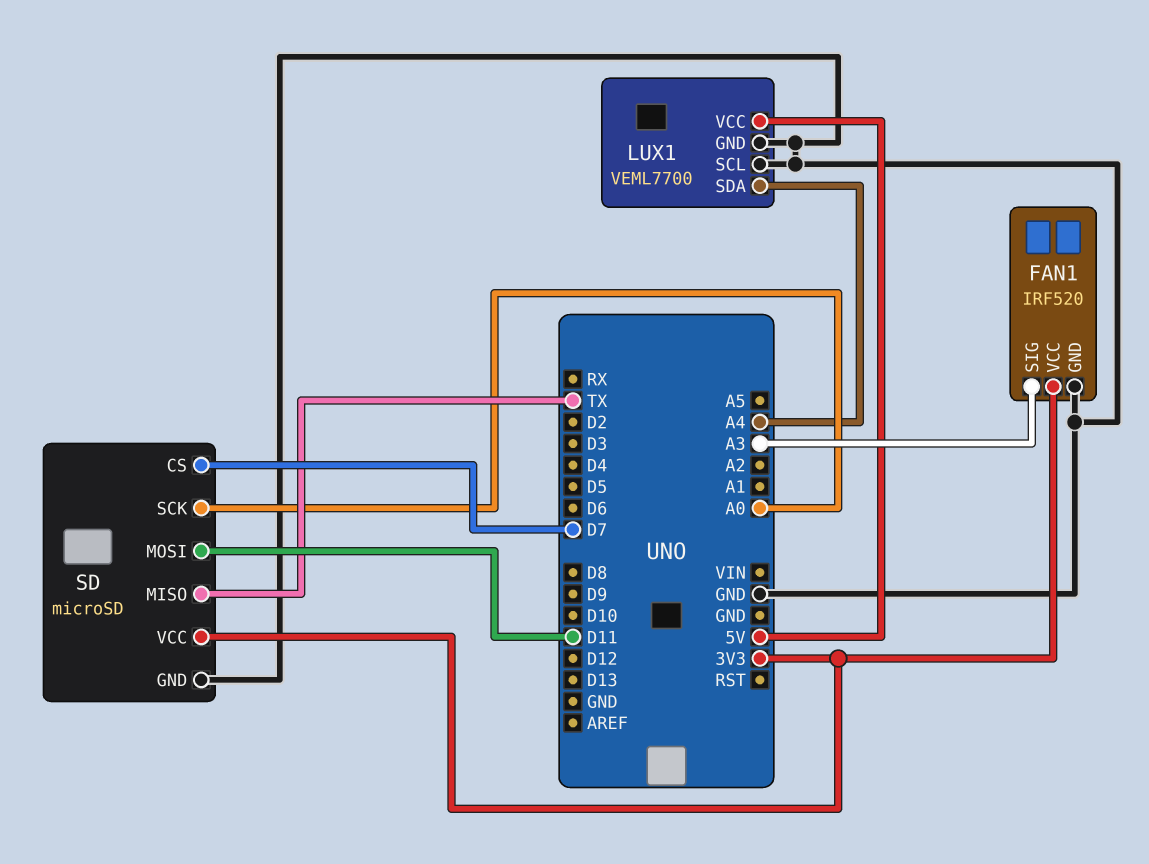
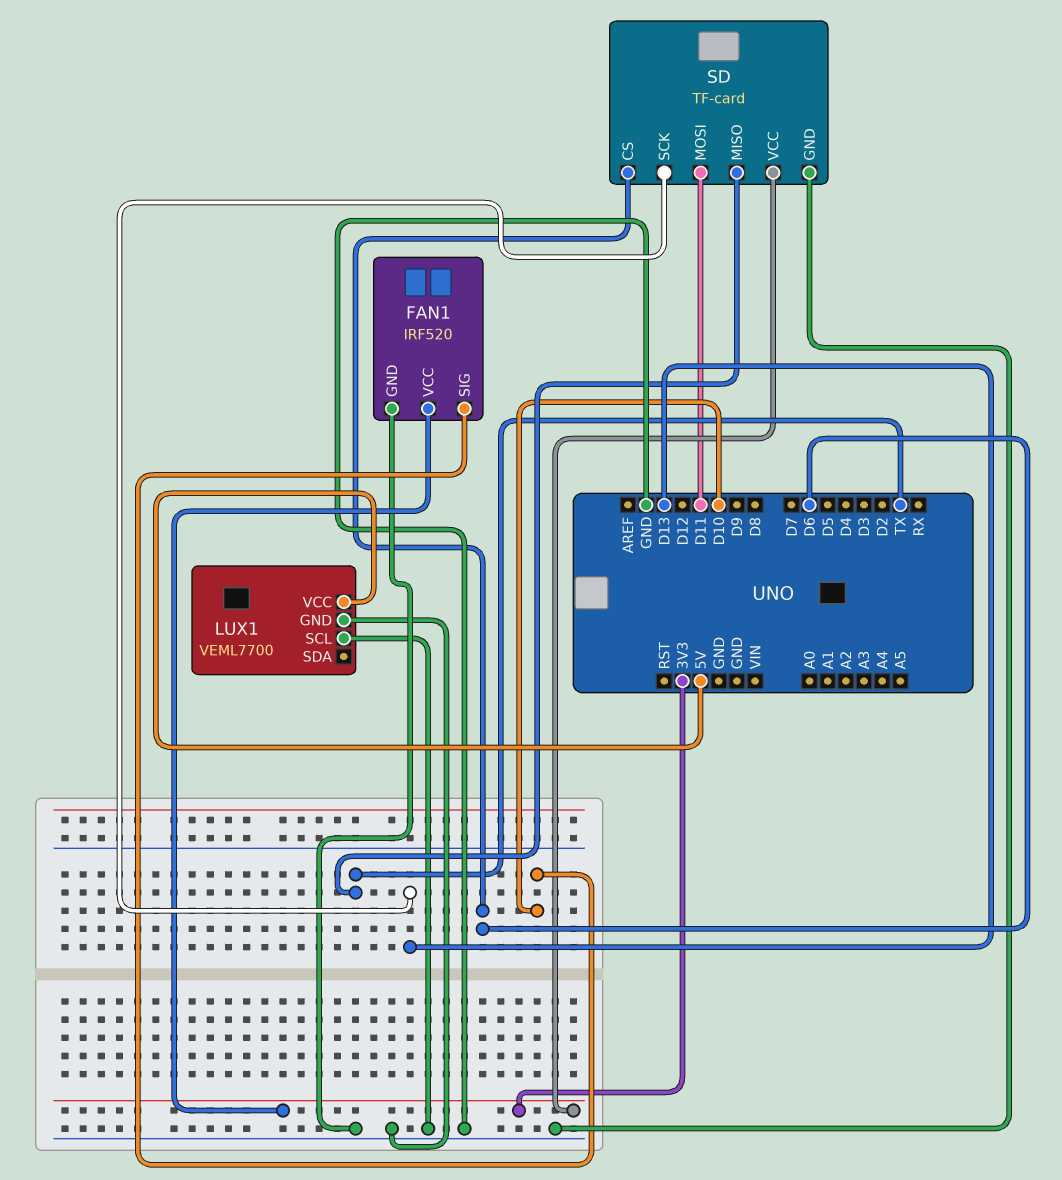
FAN1 pin SIG: A3 -> D10
LUX1 pin SDA: A4 -> none
SD: microSD -> TF-card
SD pin CS: D7 -> D6
SD pin SCK: A0 -> D13

